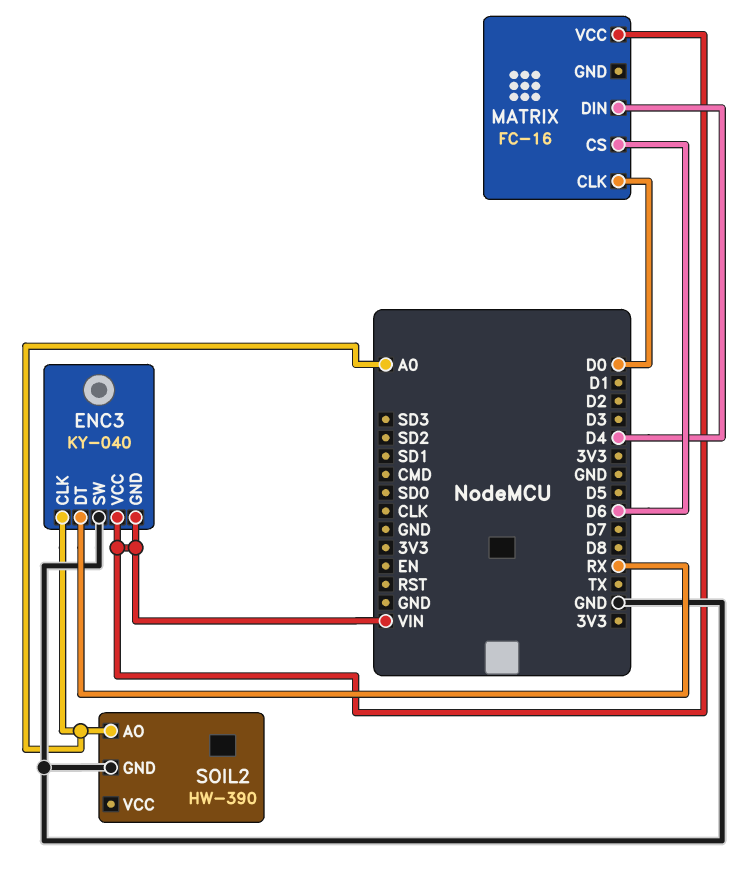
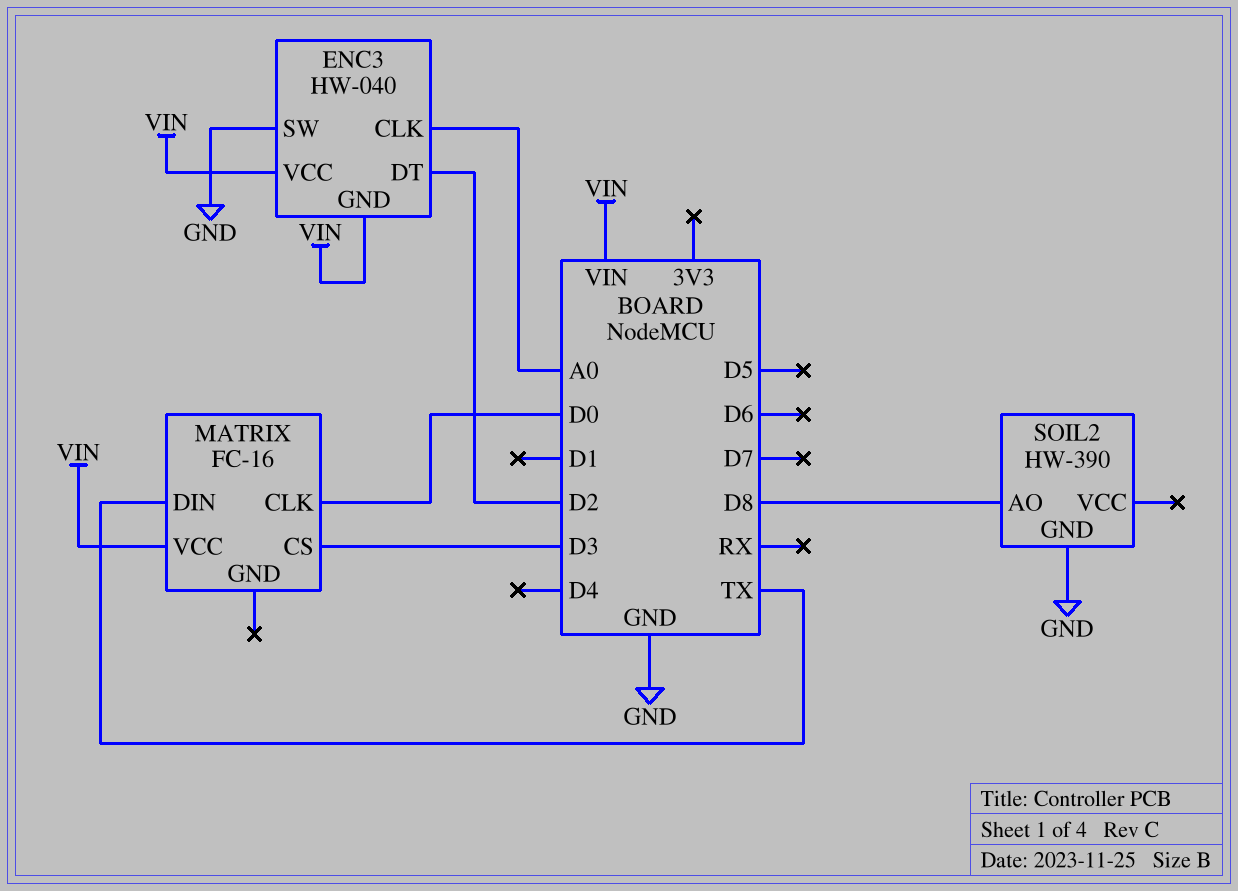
ENC3: KY-040 -> HW-040
ENC3 pin DT: RX -> D2
MATRIX pin CS: D6 -> D3
MATRIX pin DIN: D4 -> TX
SOIL2 pin AO: A0 -> D8

